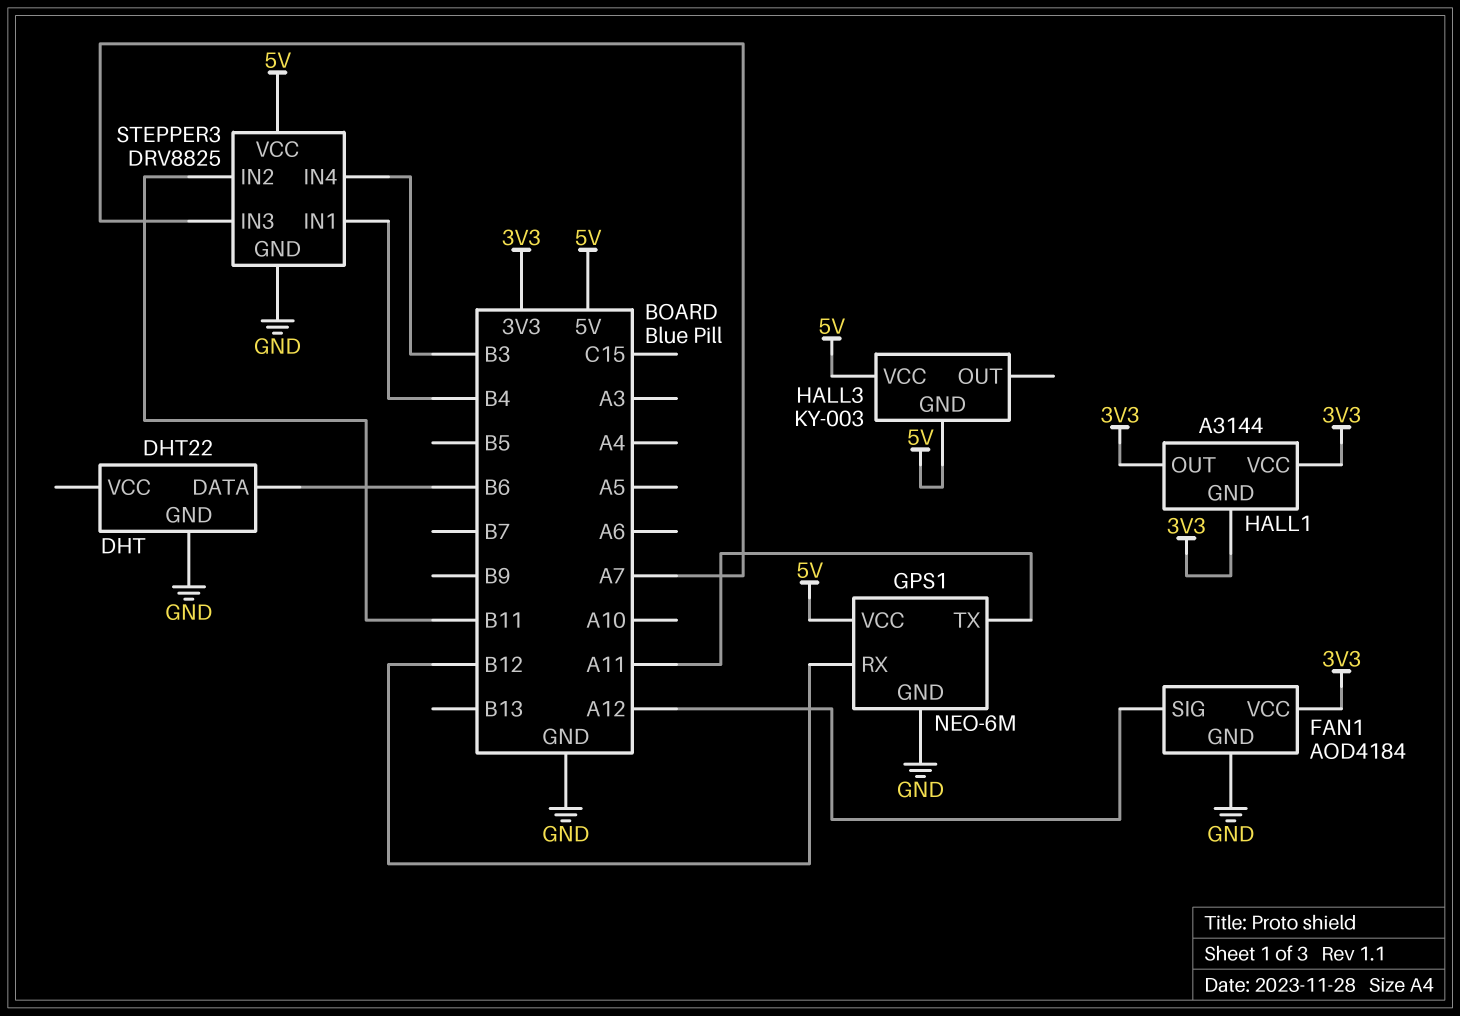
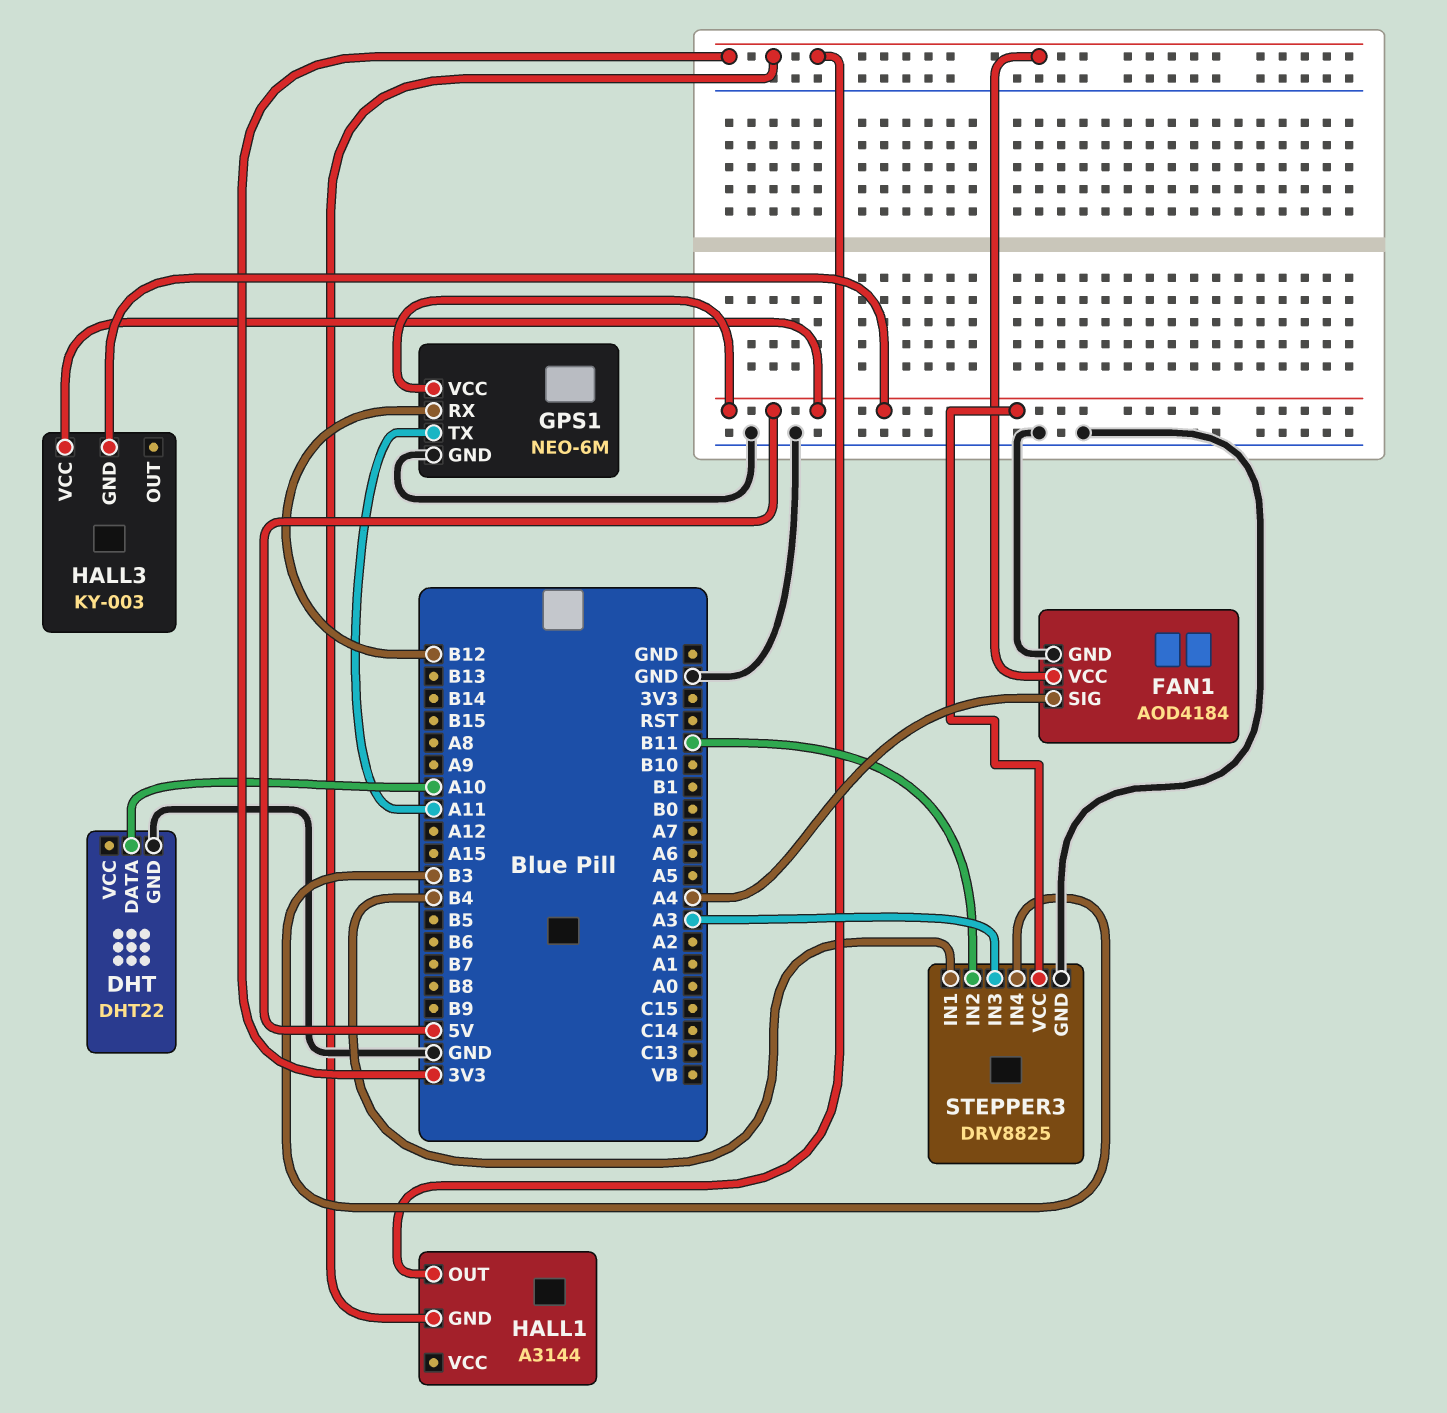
DHT pin DATA: B6 -> A10
FAN1 pin SIG: A12 -> A4
HALL1 pin VCC: 3V3 -> none
STEPPER3 pin IN3: A7 -> A3

